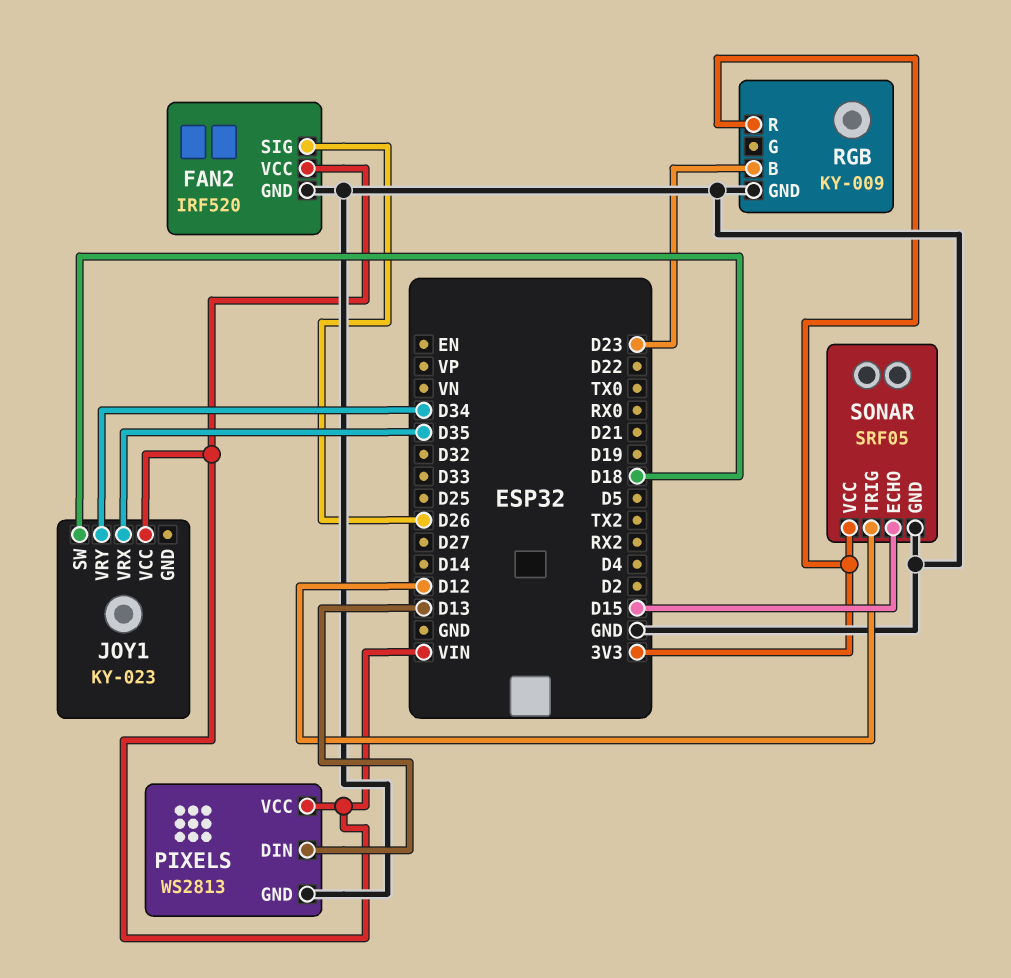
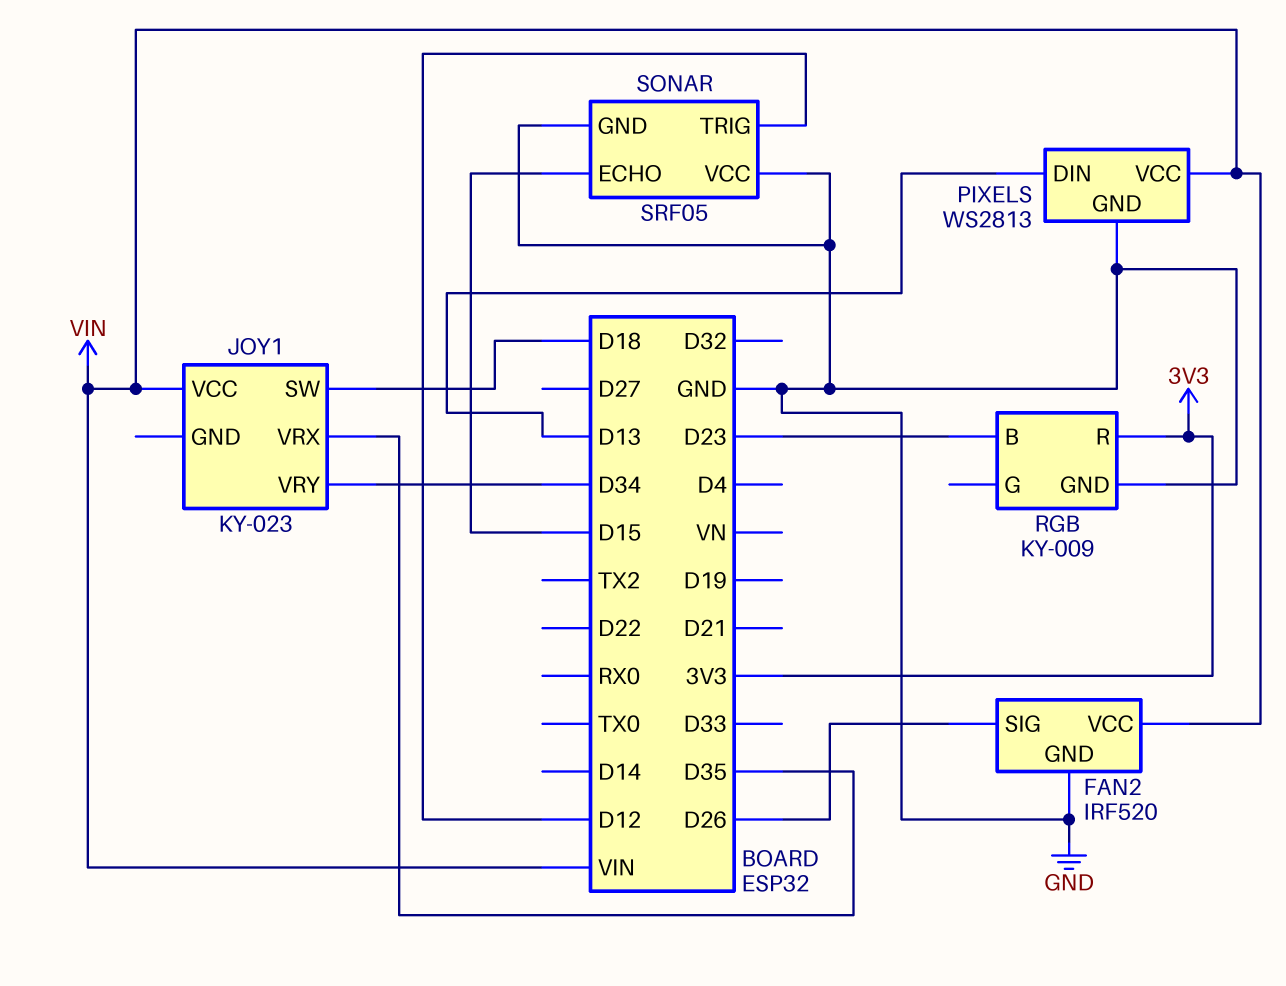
SONAR pin VCC: 3V3 -> GND

